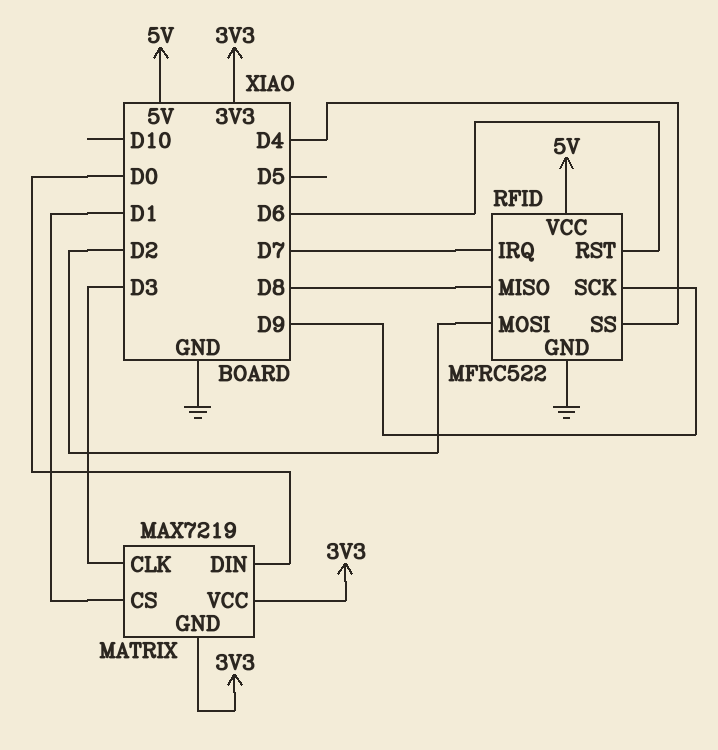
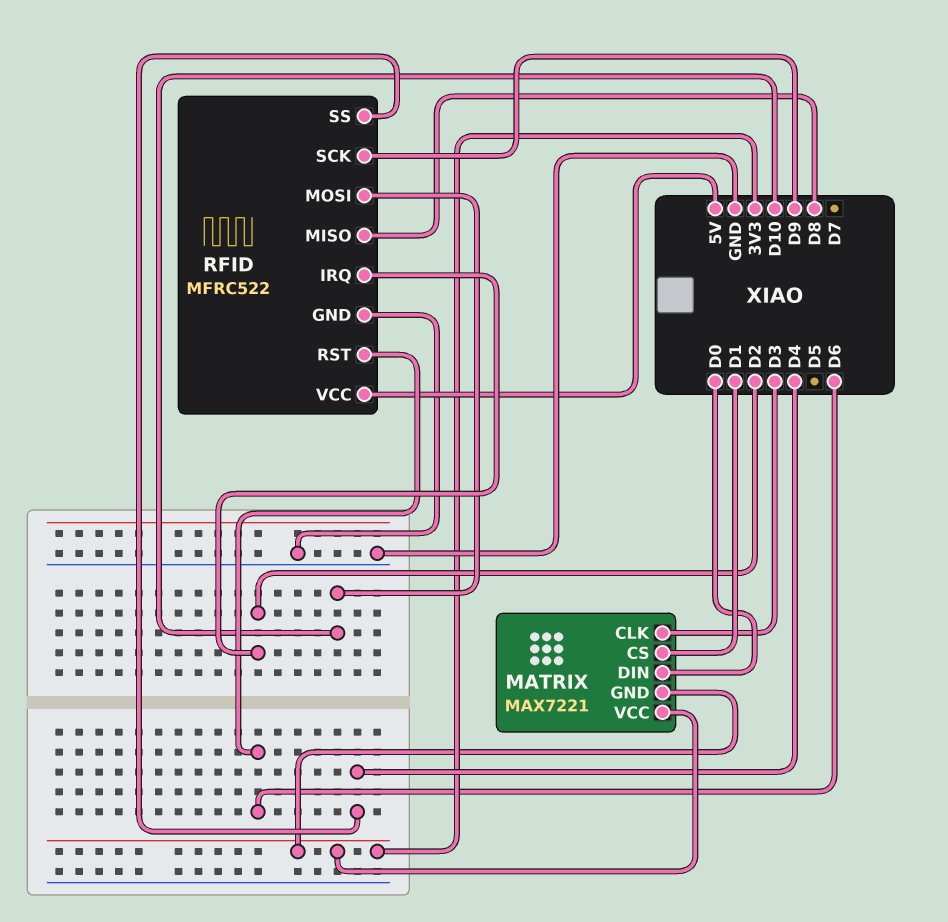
MATRIX: MAX7219 -> MAX7221
RFID pin IRQ: D7 -> D2
RFID pin MOSI: D2 -> D10

